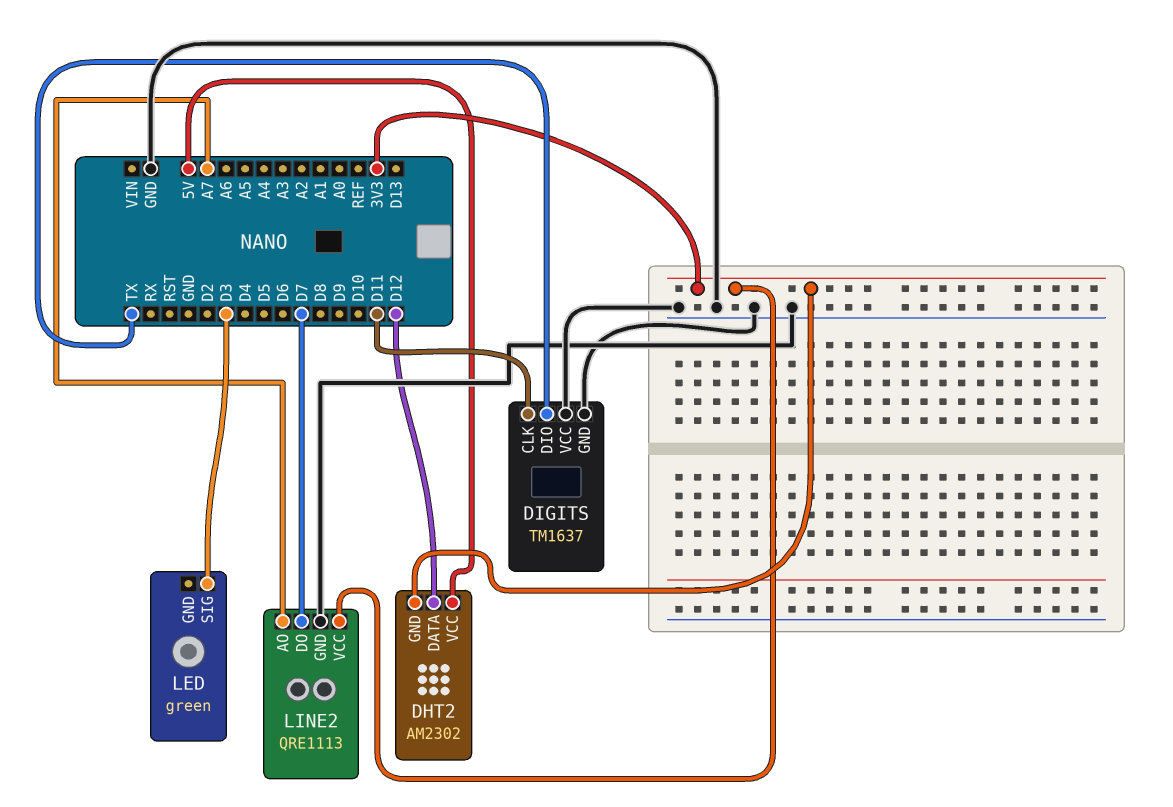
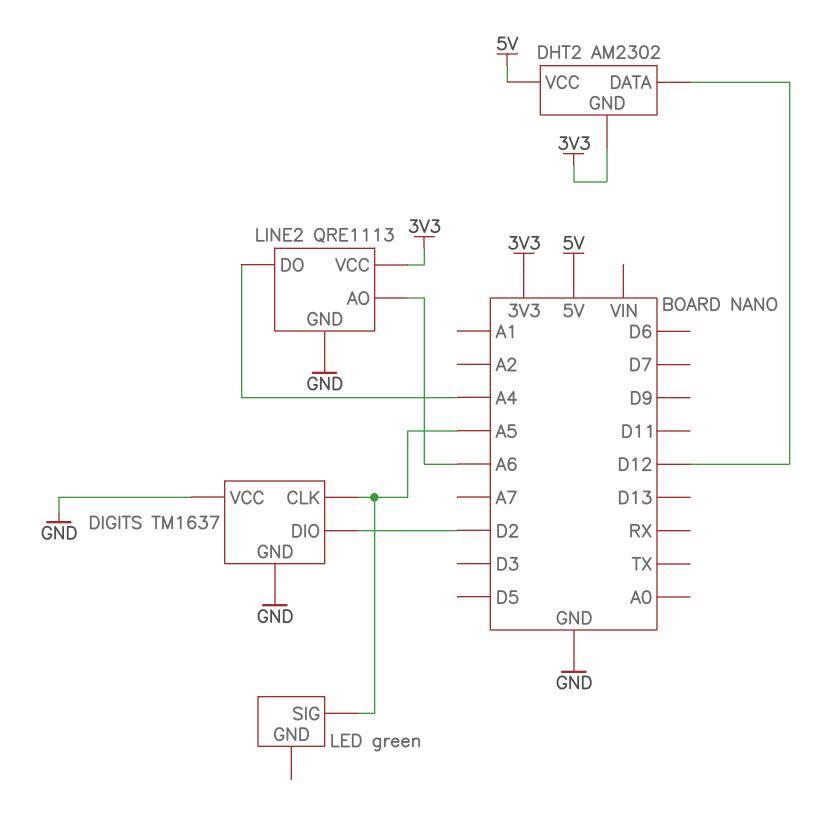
DIGITS pin CLK: D11 -> A5
DIGITS pin DIO: TX -> D2
LED pin SIG: D3 -> A5
LINE2 pin AO: A7 -> A6
LINE2 pin DO: D7 -> A4

